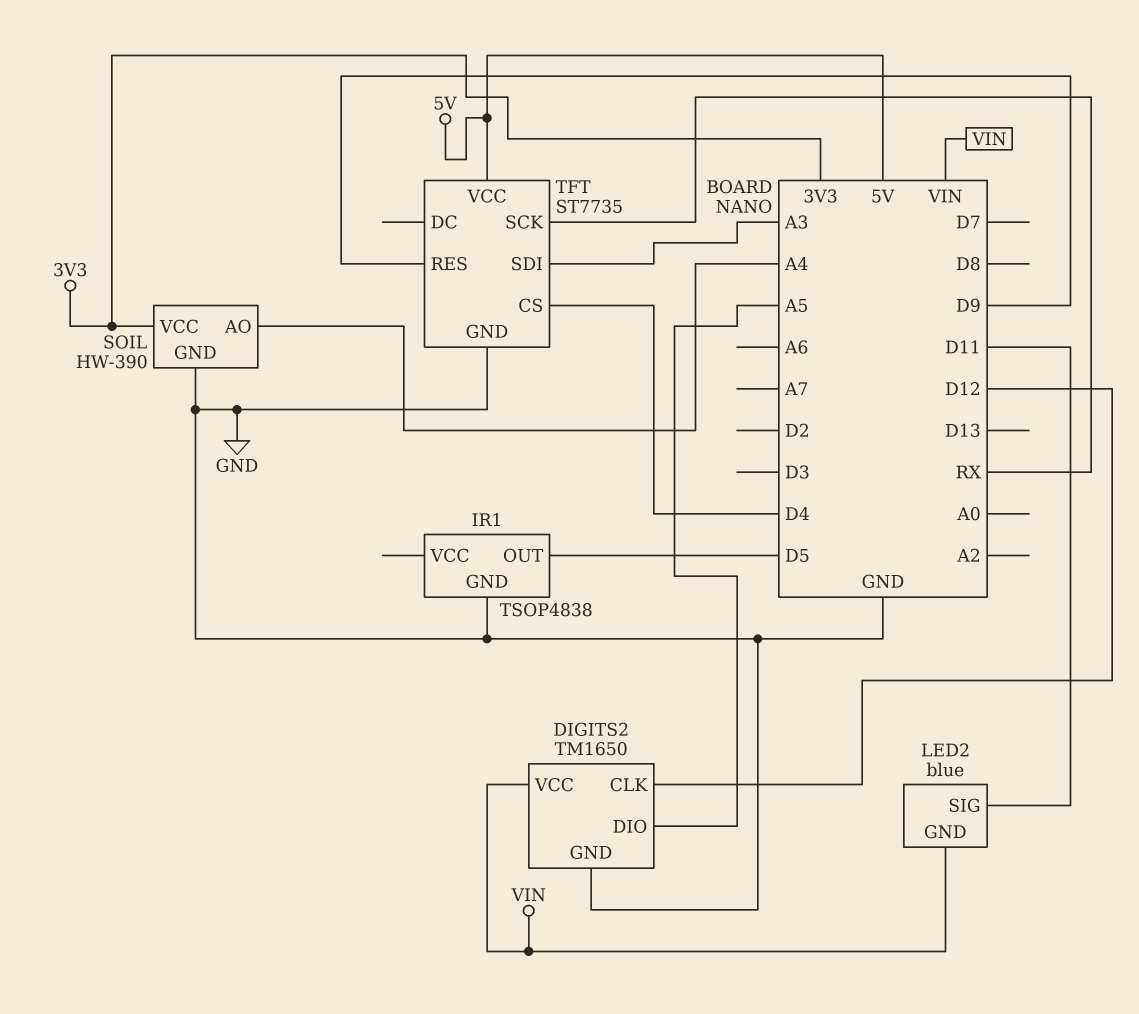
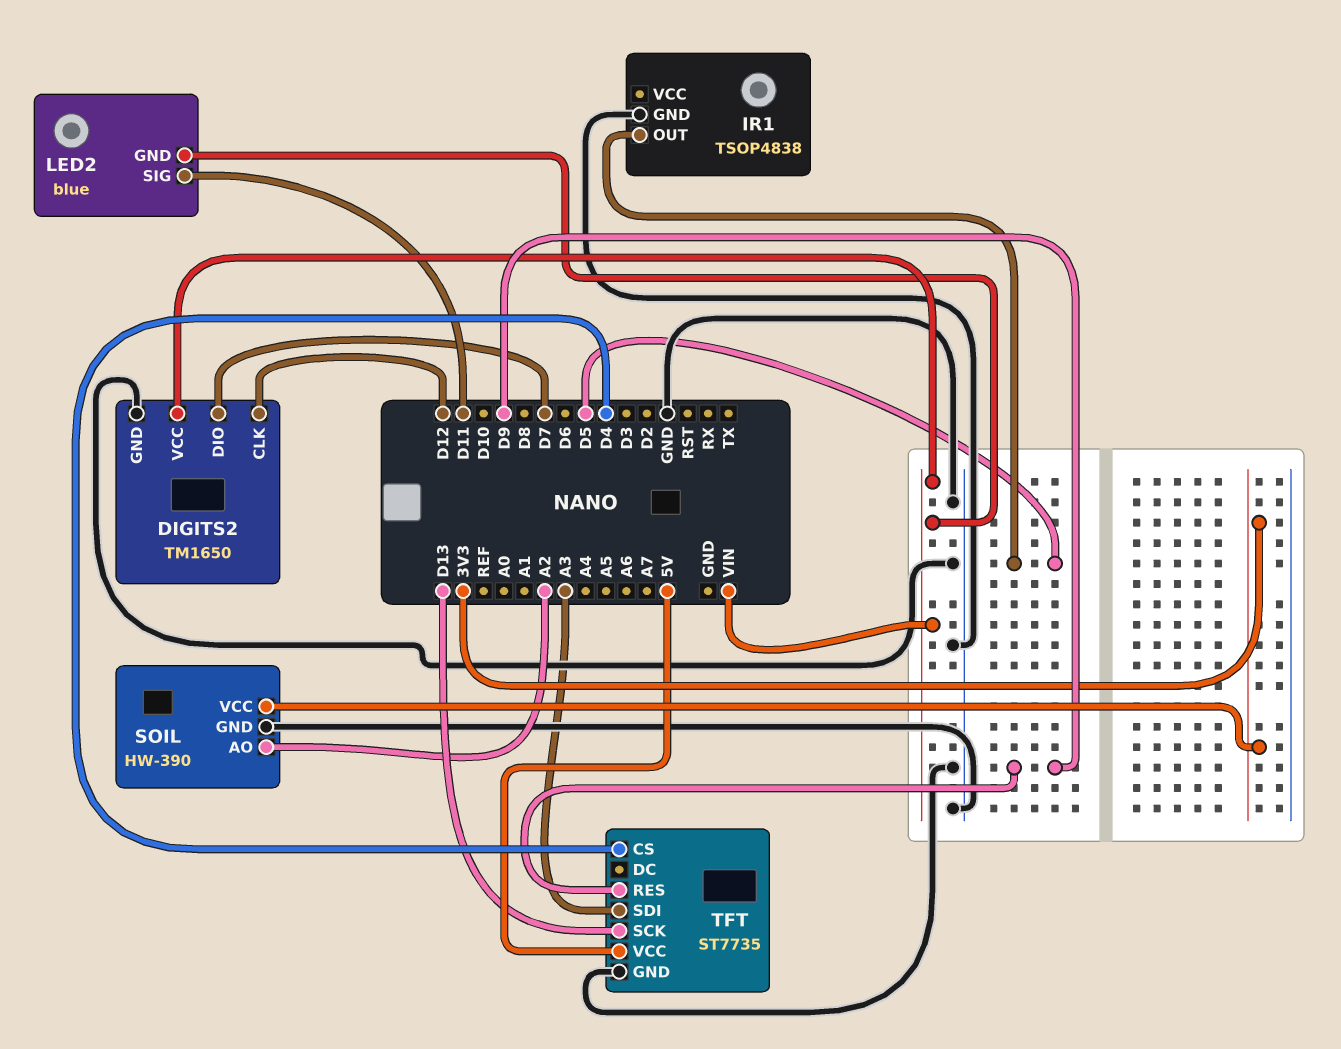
DIGITS2 pin DIO: A5 -> D7
SOIL pin AO: A4 -> A2
TFT pin SCK: RX -> D13

